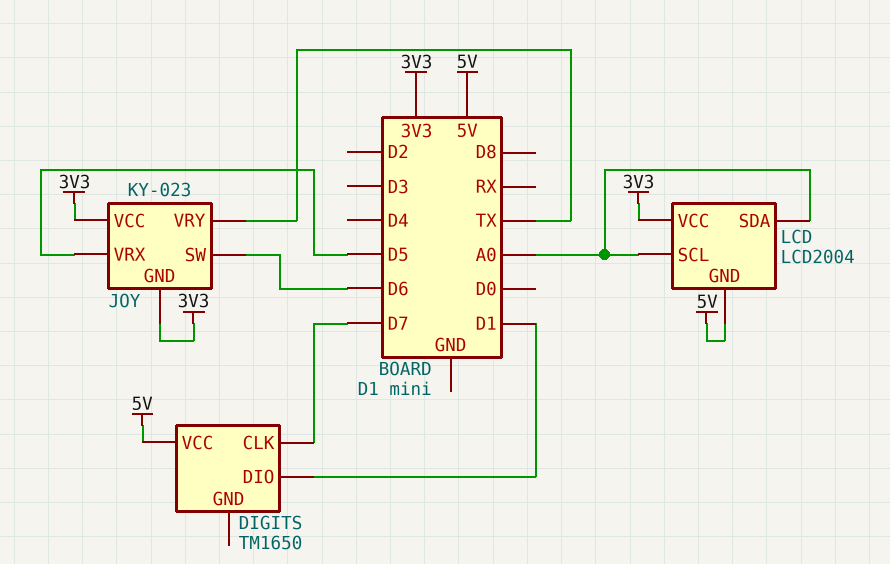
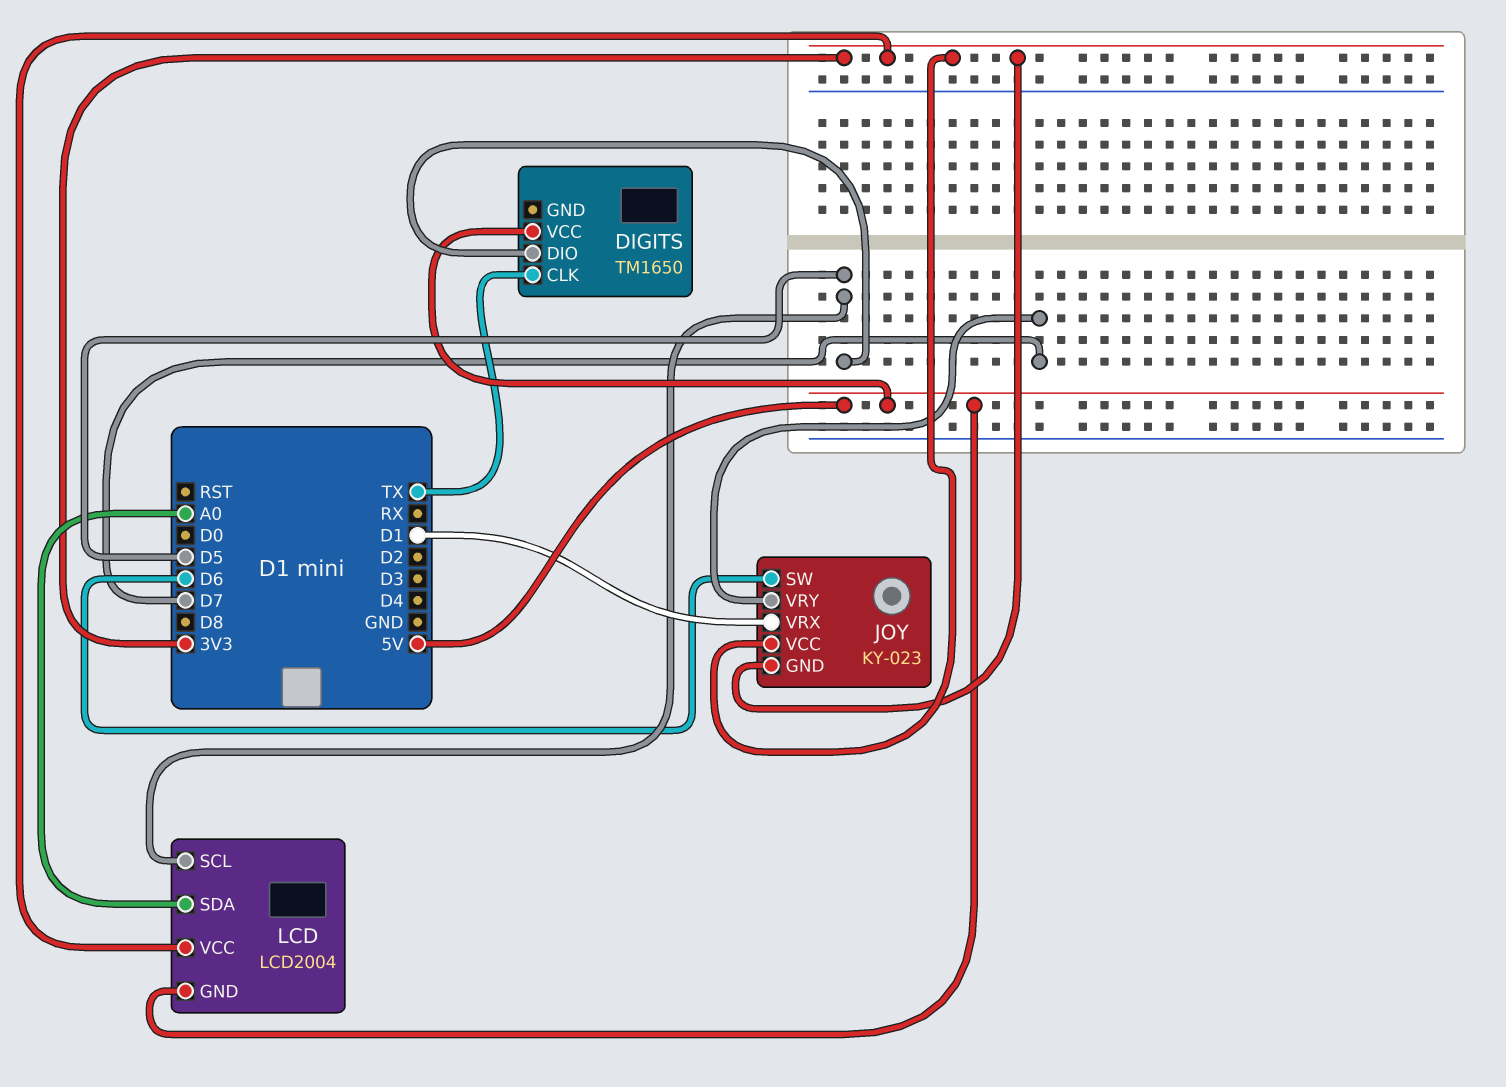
DIGITS pin CLK: D7 -> TX
DIGITS pin DIO: D1 -> D5
JOY pin VRX: D5 -> D1
JOY pin VRY: TX -> D7
LCD pin SCL: A0 -> D5

